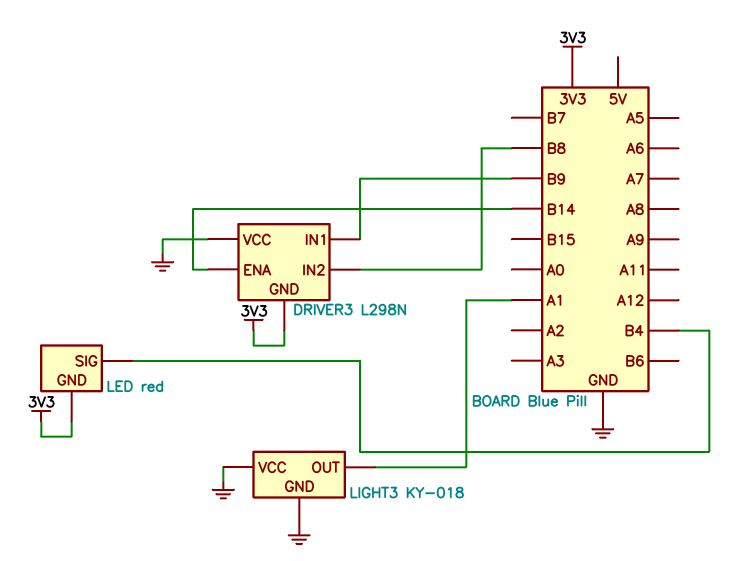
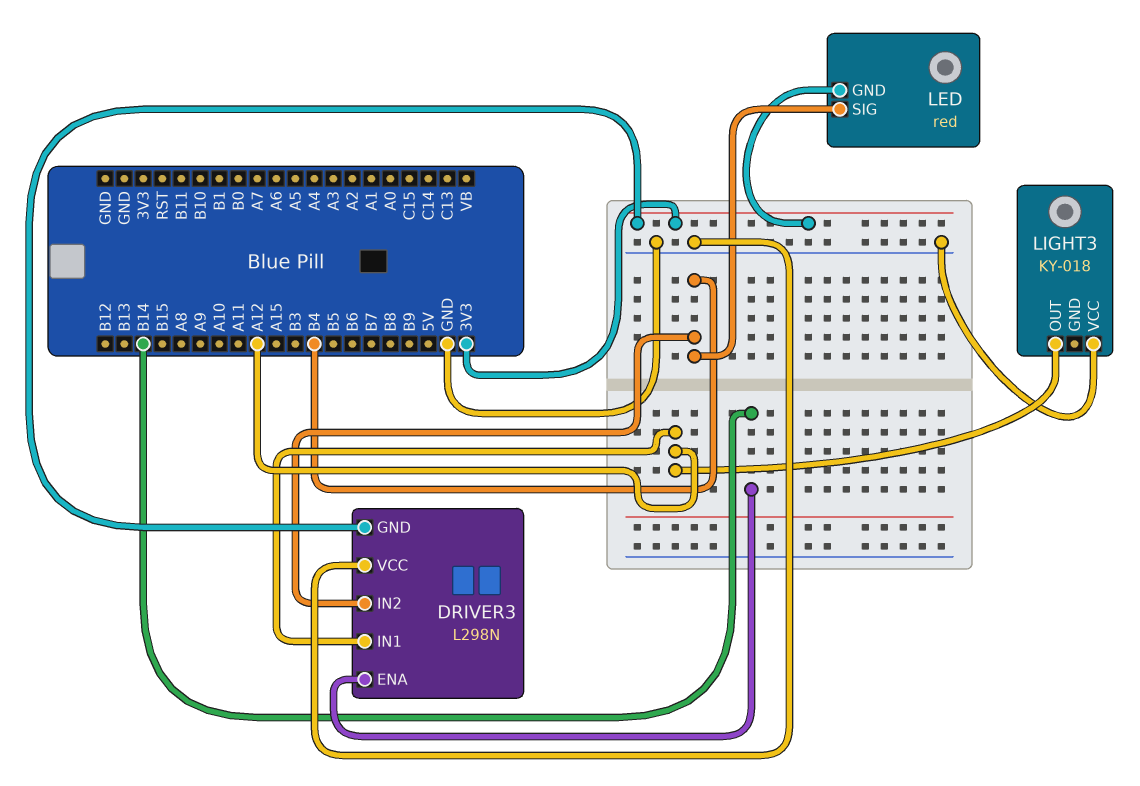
DRIVER3 pin IN1: B9 -> A12
DRIVER3 pin IN2: B8 -> B4
LIGHT3 pin GND: GND -> none
LIGHT3 pin OUT: A1 -> A12

